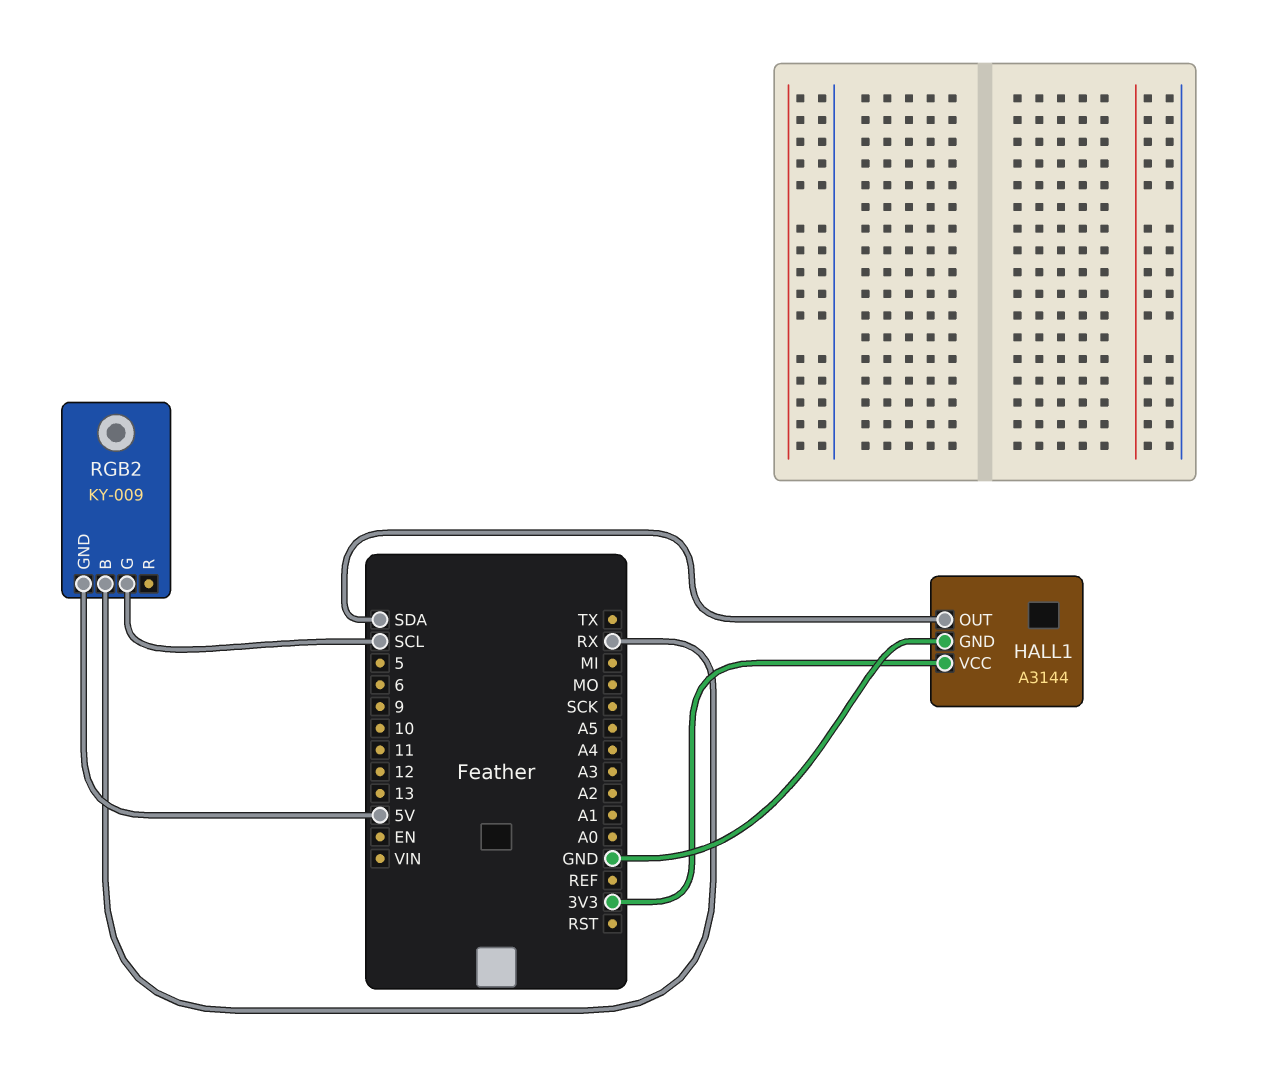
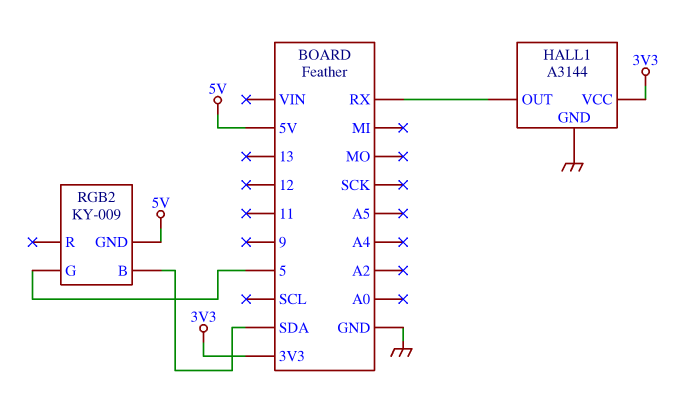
HALL1 pin OUT: SDA -> RX
RGB2 pin B: RX -> SDA
RGB2 pin G: SCL -> 5

